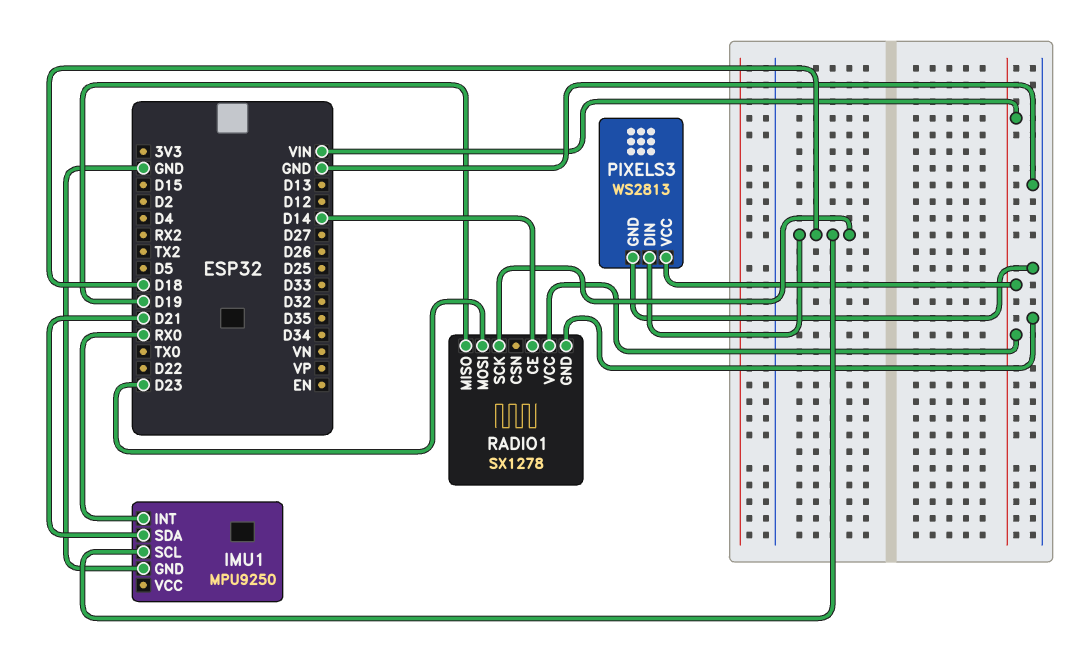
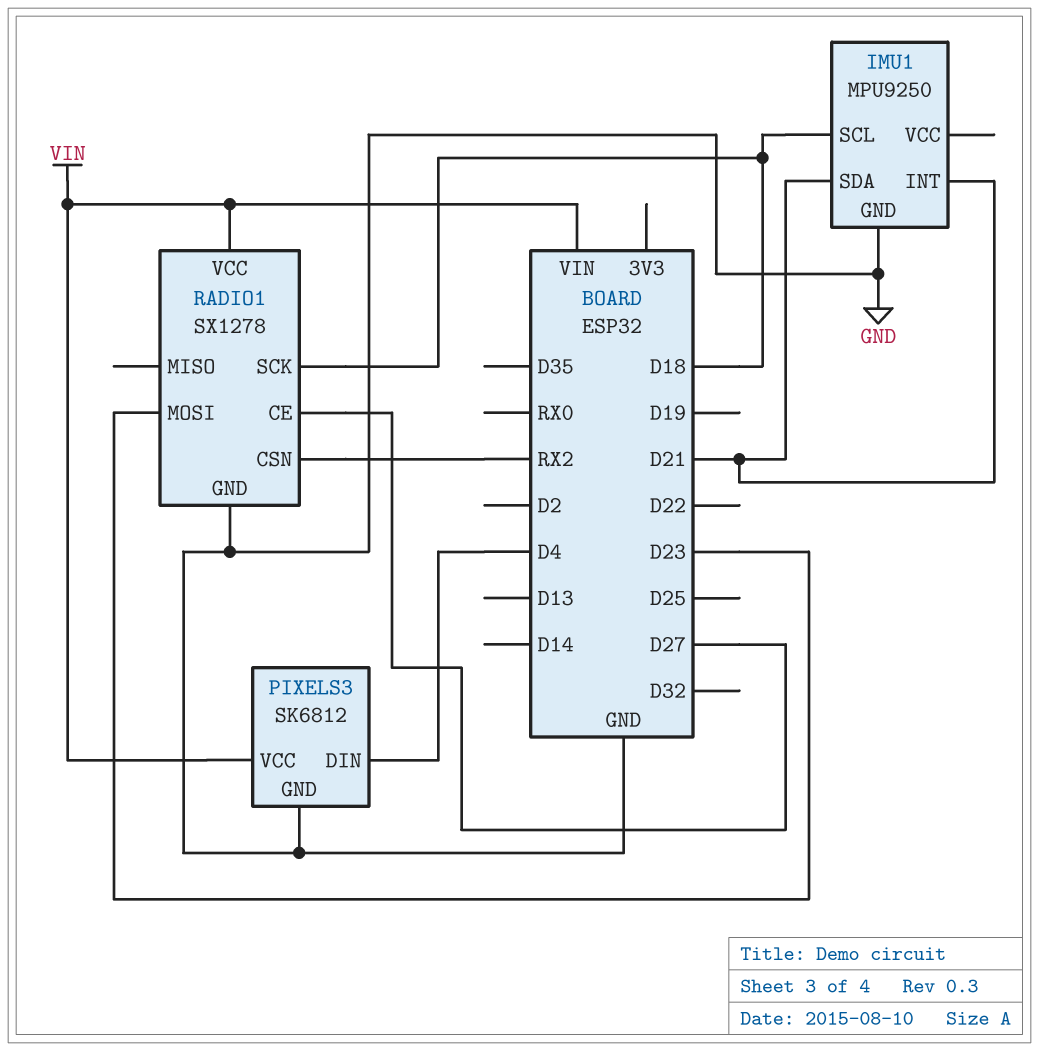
IMU1 pin INT: RX0 -> D21
PIXELS3: WS2813 -> SK6812
PIXELS3 pin DIN: D18 -> D4
RADIO1 pin CE: D14 -> D27
RADIO1 pin CSN: none -> RX2
RADIO1 pin MISO: D19 -> none

